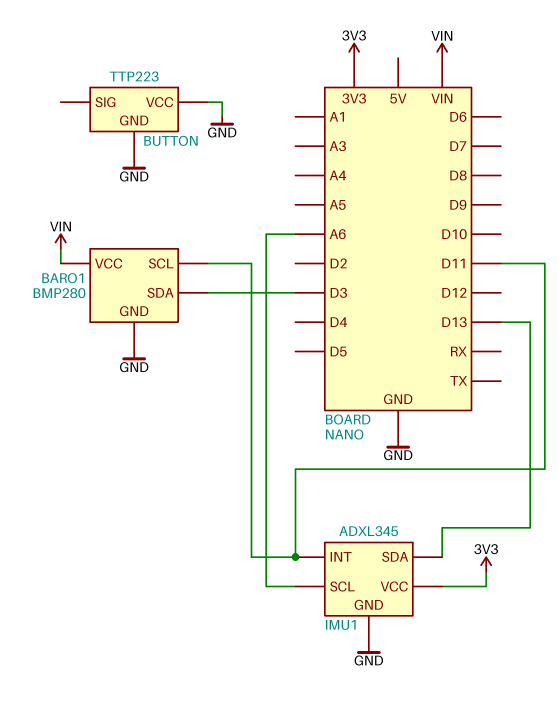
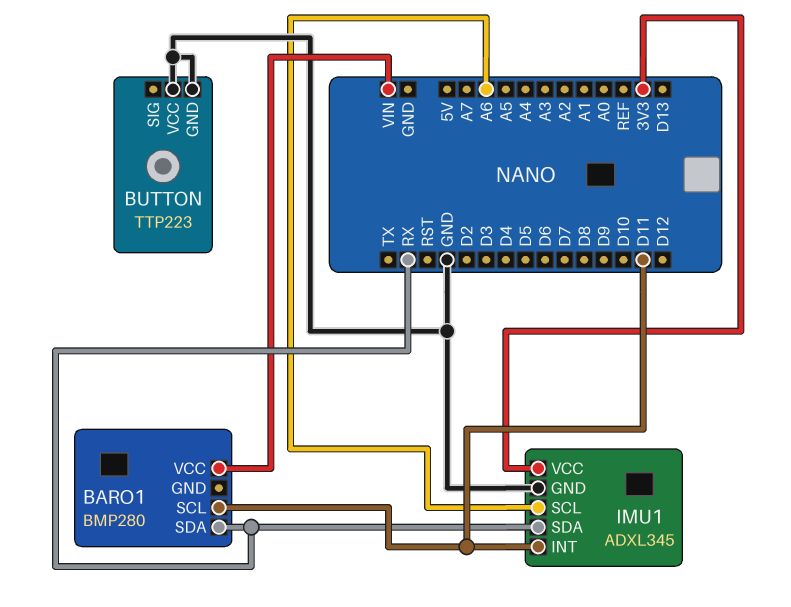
BARO1 pin GND: GND -> none
BARO1 pin SDA: D3 -> RX
IMU1 pin SDA: D13 -> RX

